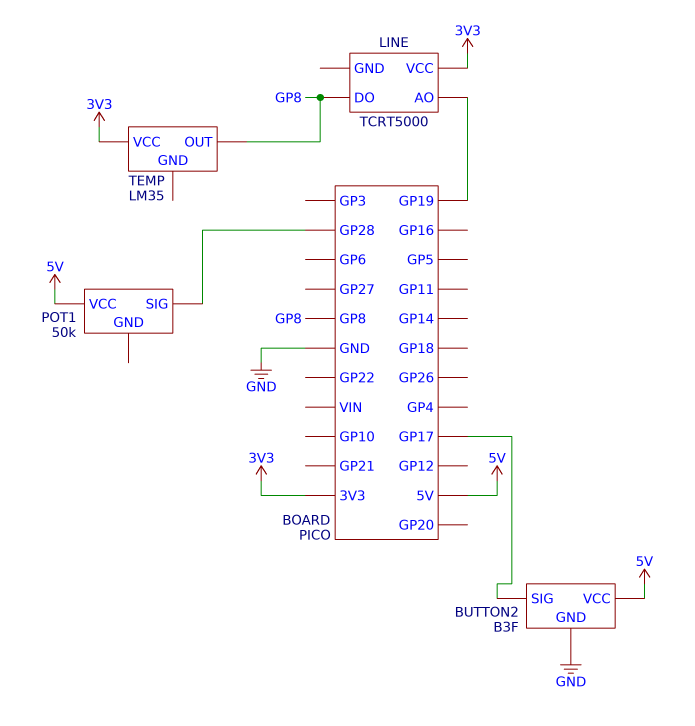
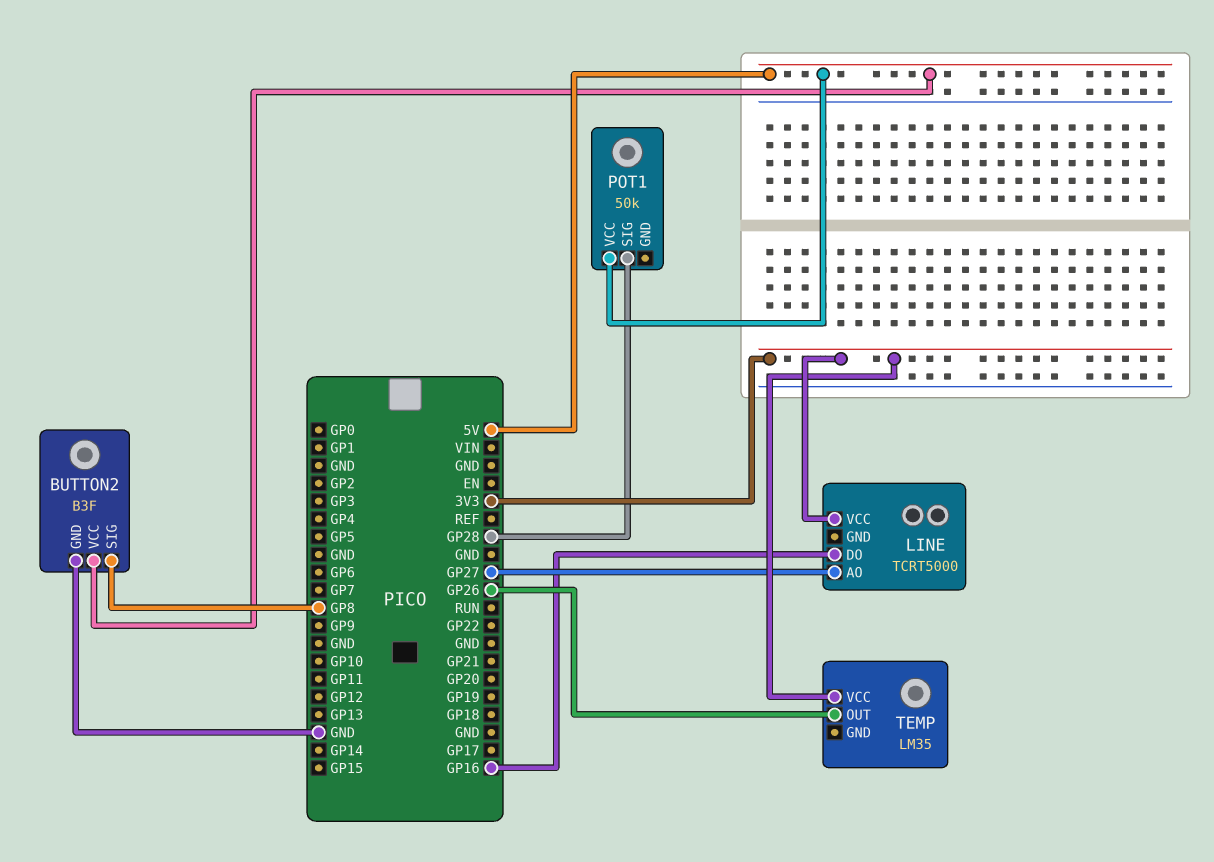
BUTTON2 pin SIG: GP17 -> GP8
LINE pin AO: GP19 -> GP27
LINE pin DO: GP8 -> GP16
TEMP pin OUT: GP8 -> GP26

